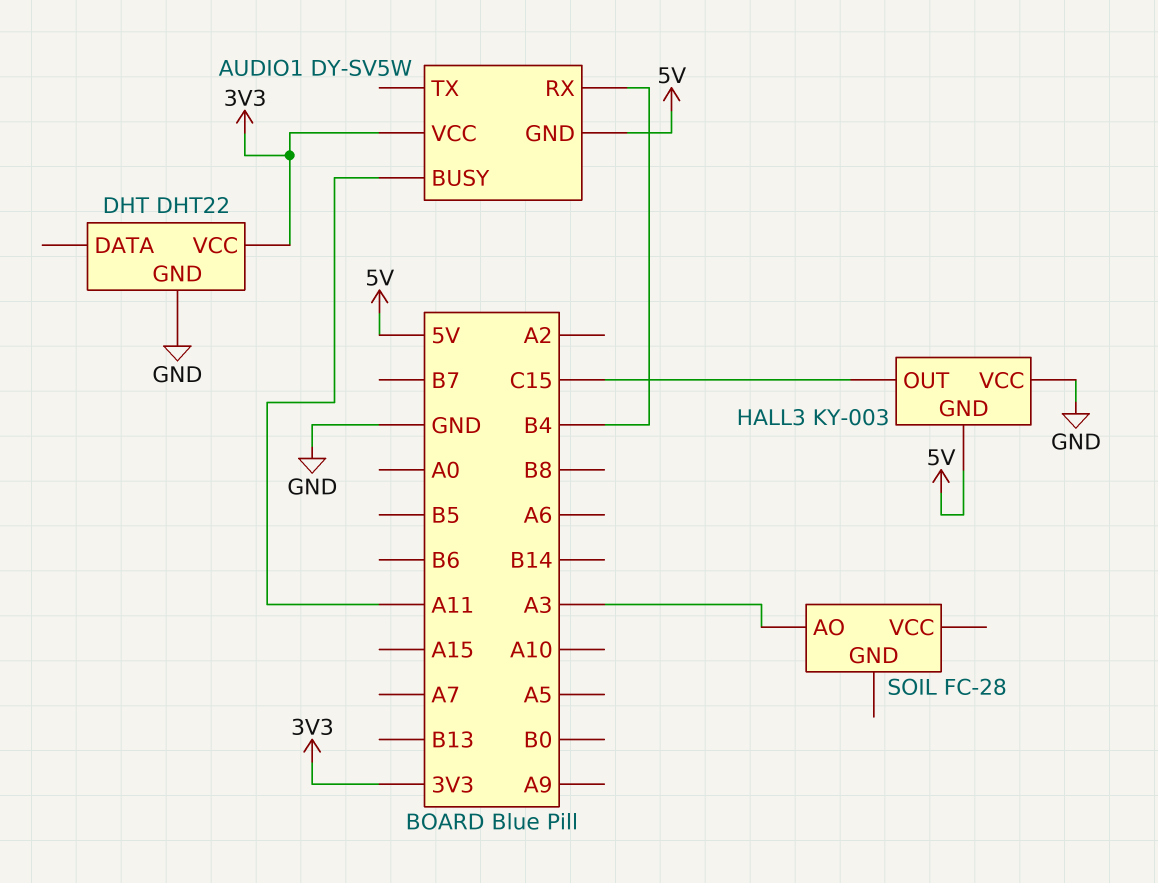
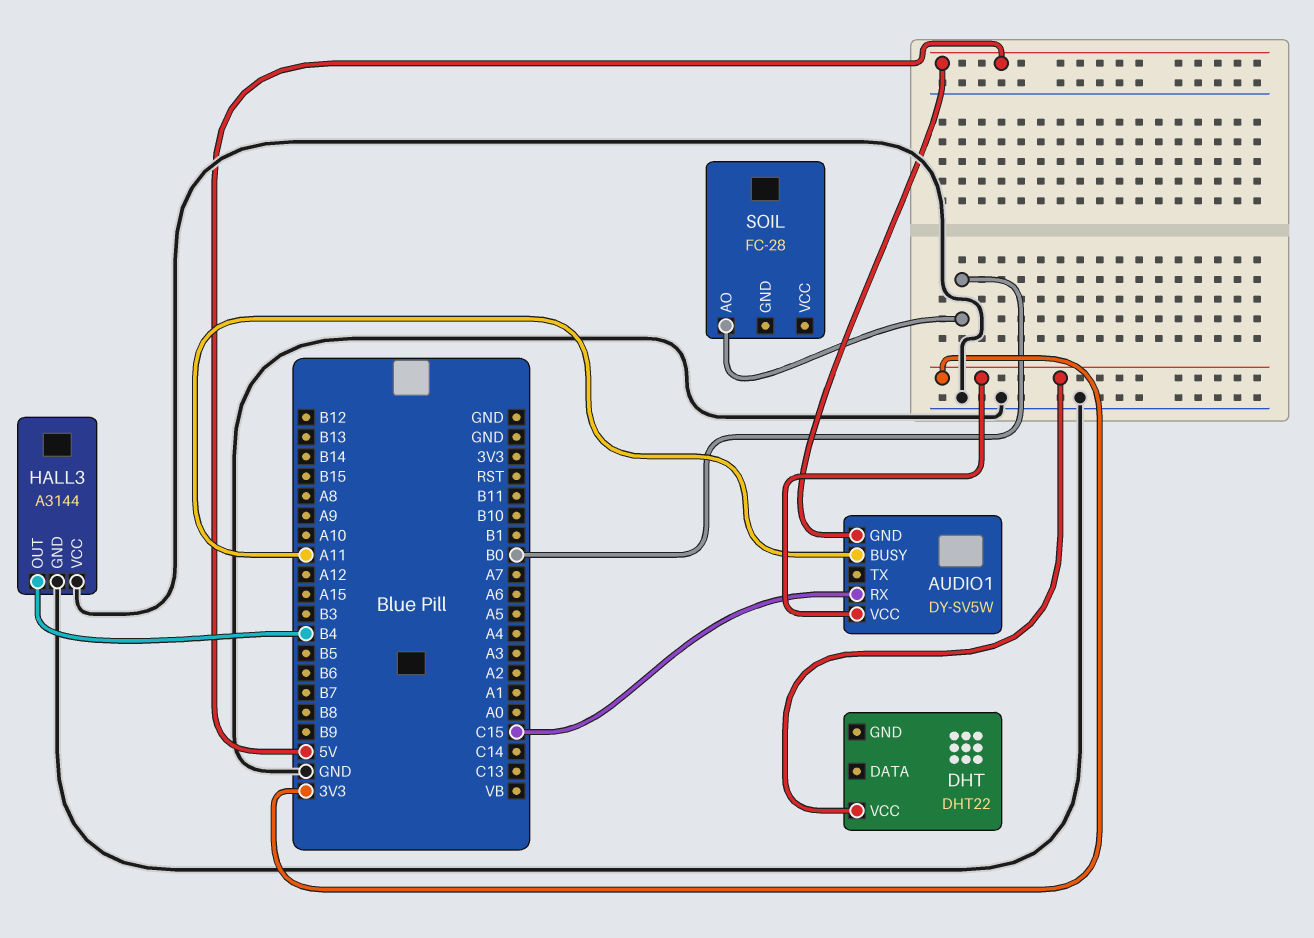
AUDIO1 pin RX: B4 -> C15
DHT pin GND: GND -> none
HALL3: KY-003 -> A3144
HALL3 pin GND: 5V -> GND
HALL3 pin OUT: C15 -> B4
SOIL pin AO: A3 -> B0

